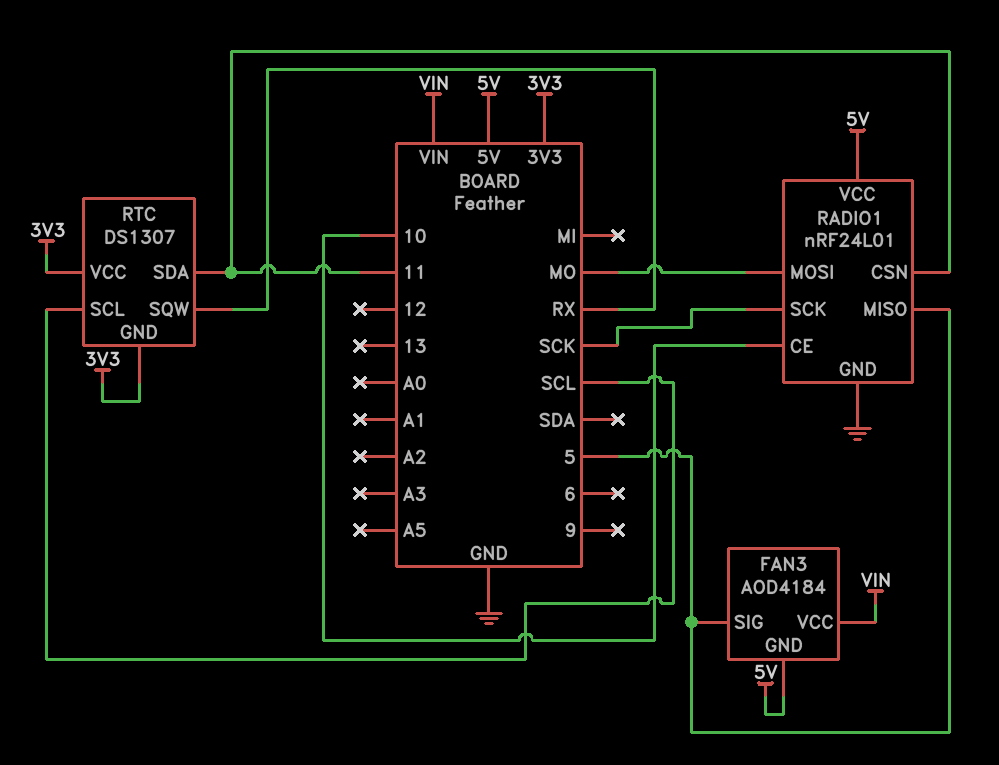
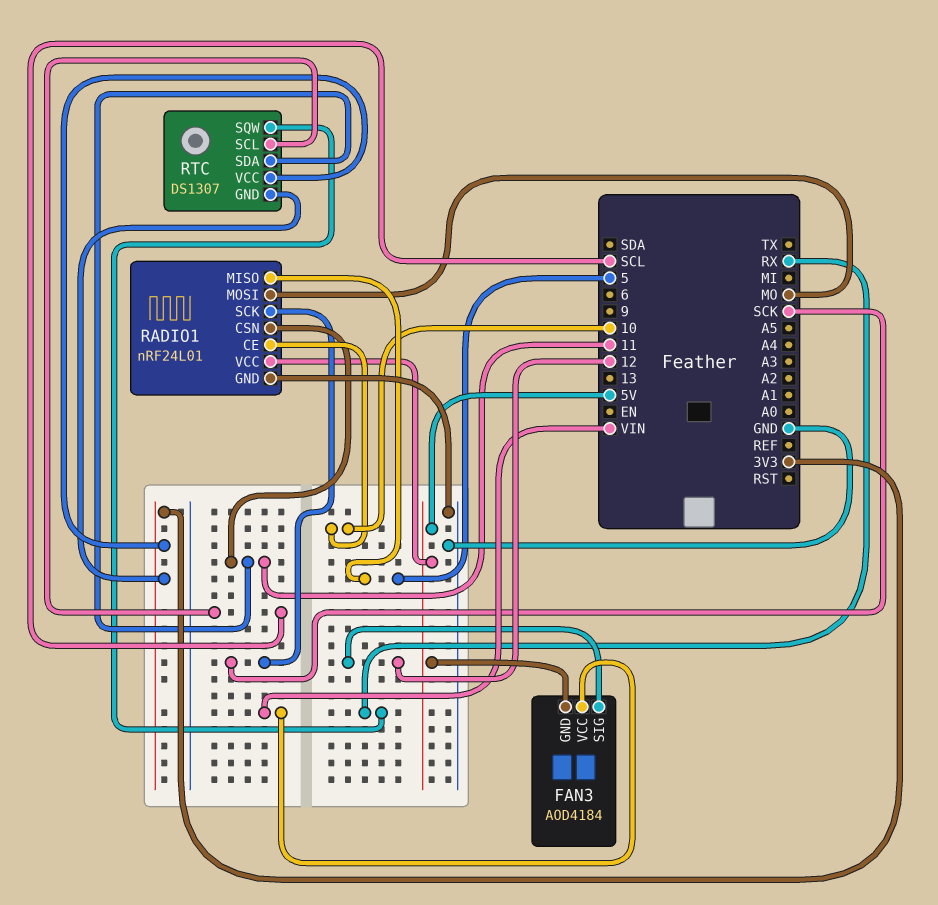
FAN3 pin SIG: 5 -> 12

